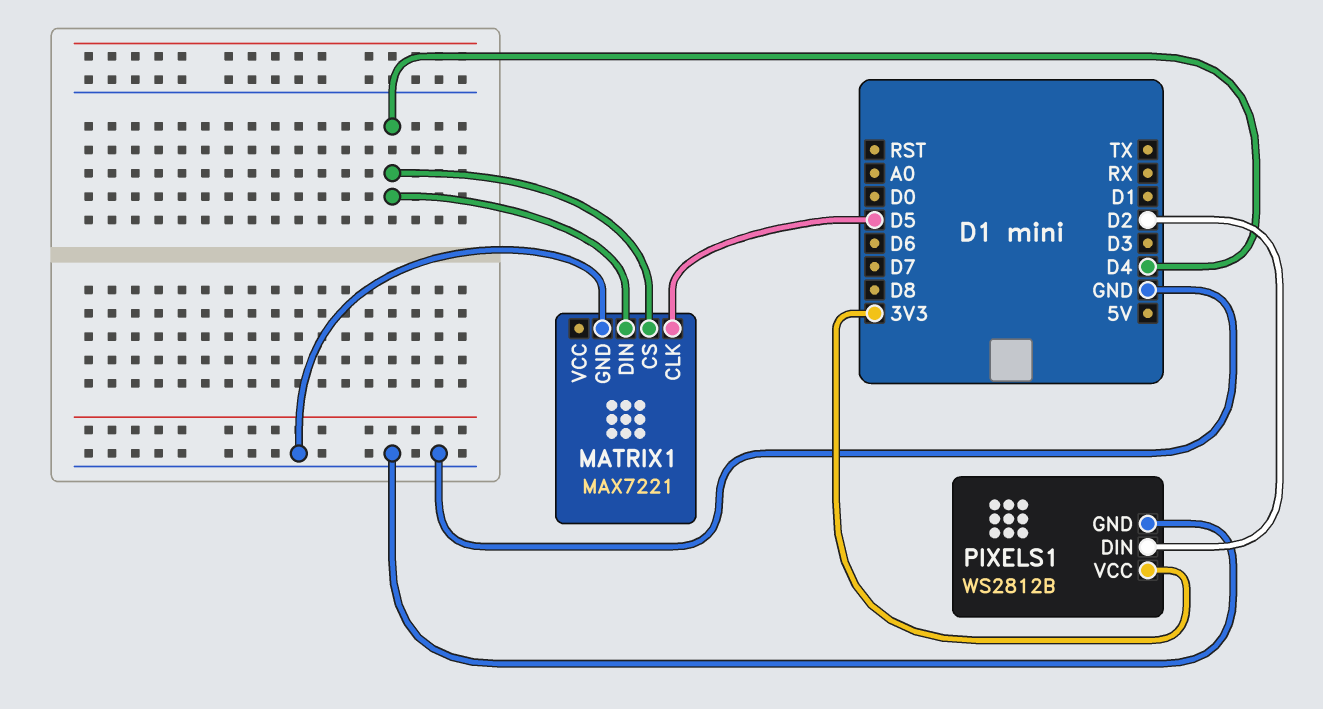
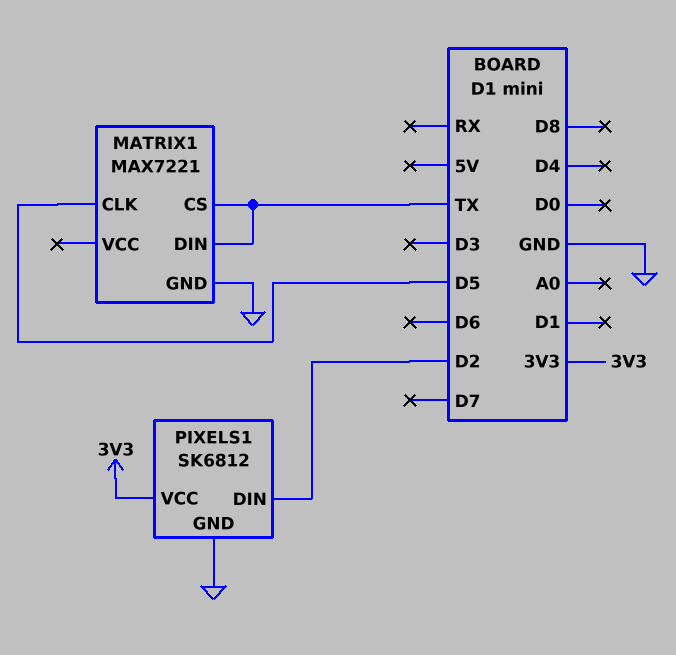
MATRIX1 pin CS: D4 -> TX
MATRIX1 pin DIN: D4 -> TX
PIXELS1: WS2812B -> SK6812

